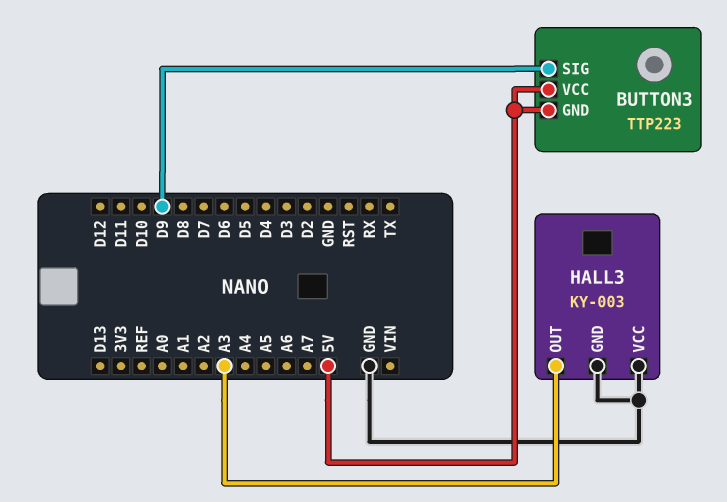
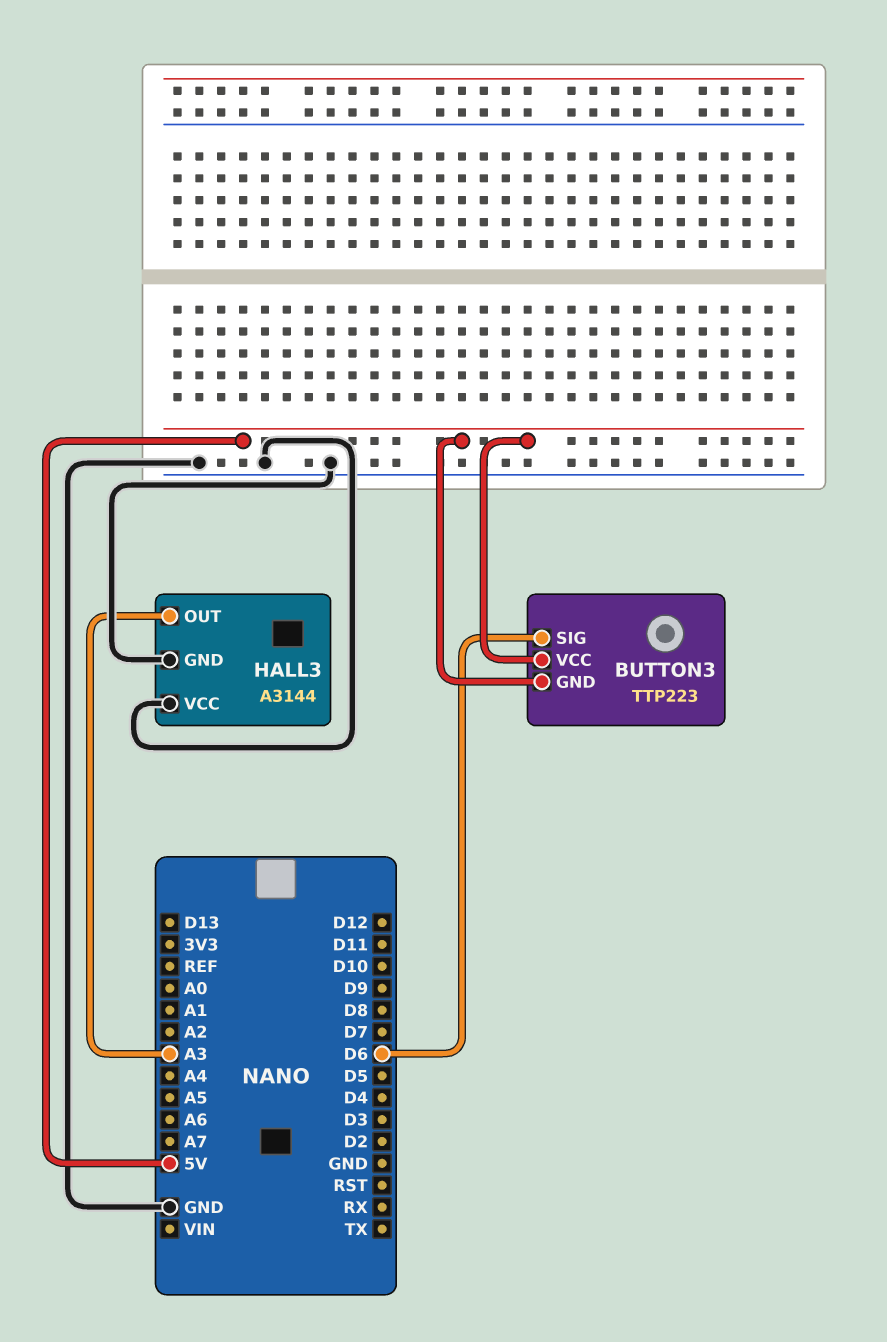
BUTTON3 pin SIG: D9 -> D6
HALL3: KY-003 -> A3144

